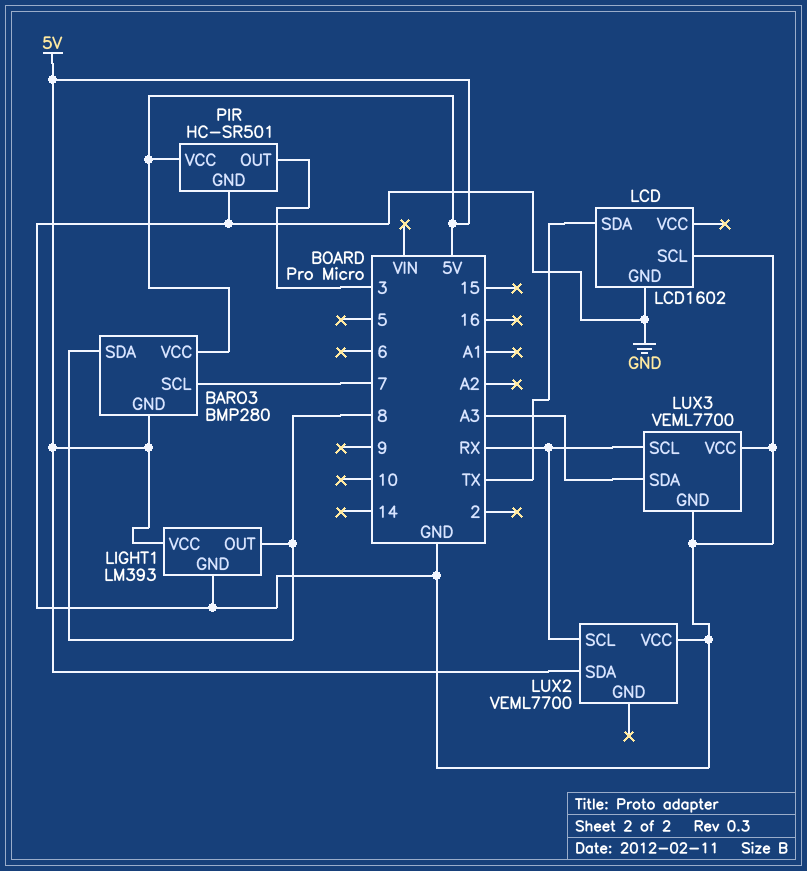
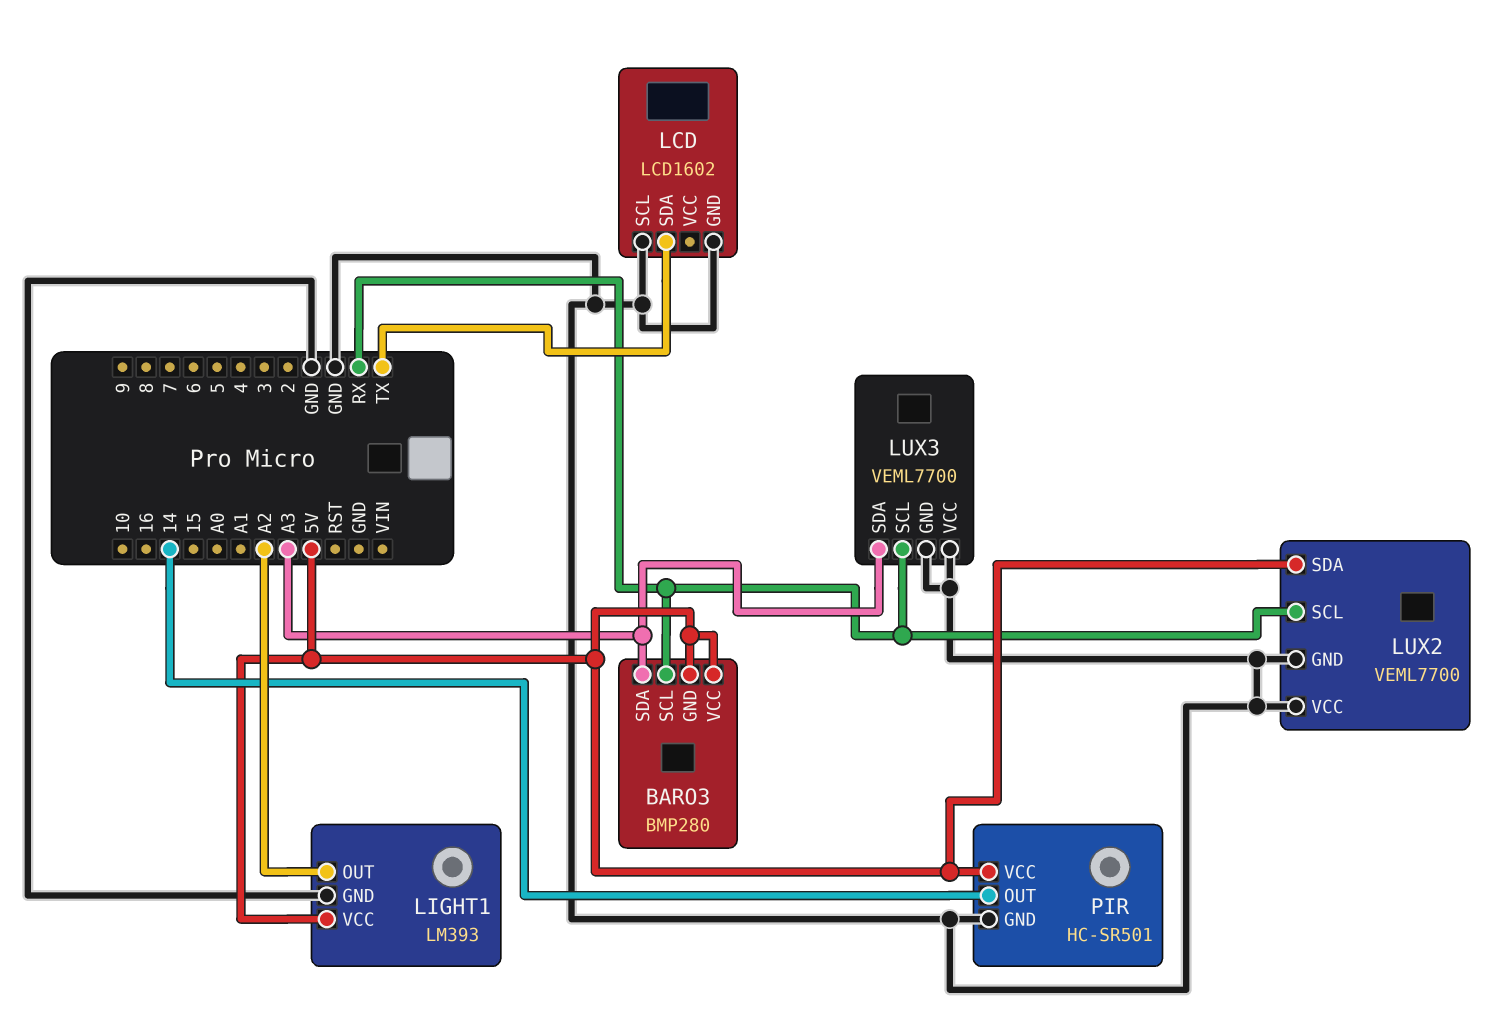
BARO3 pin SCL: 7 -> RX
BARO3 pin SDA: 8 -> A3
LIGHT1 pin OUT: 8 -> A2
LUX2 pin GND: none -> GND
PIR pin OUT: 3 -> 14

